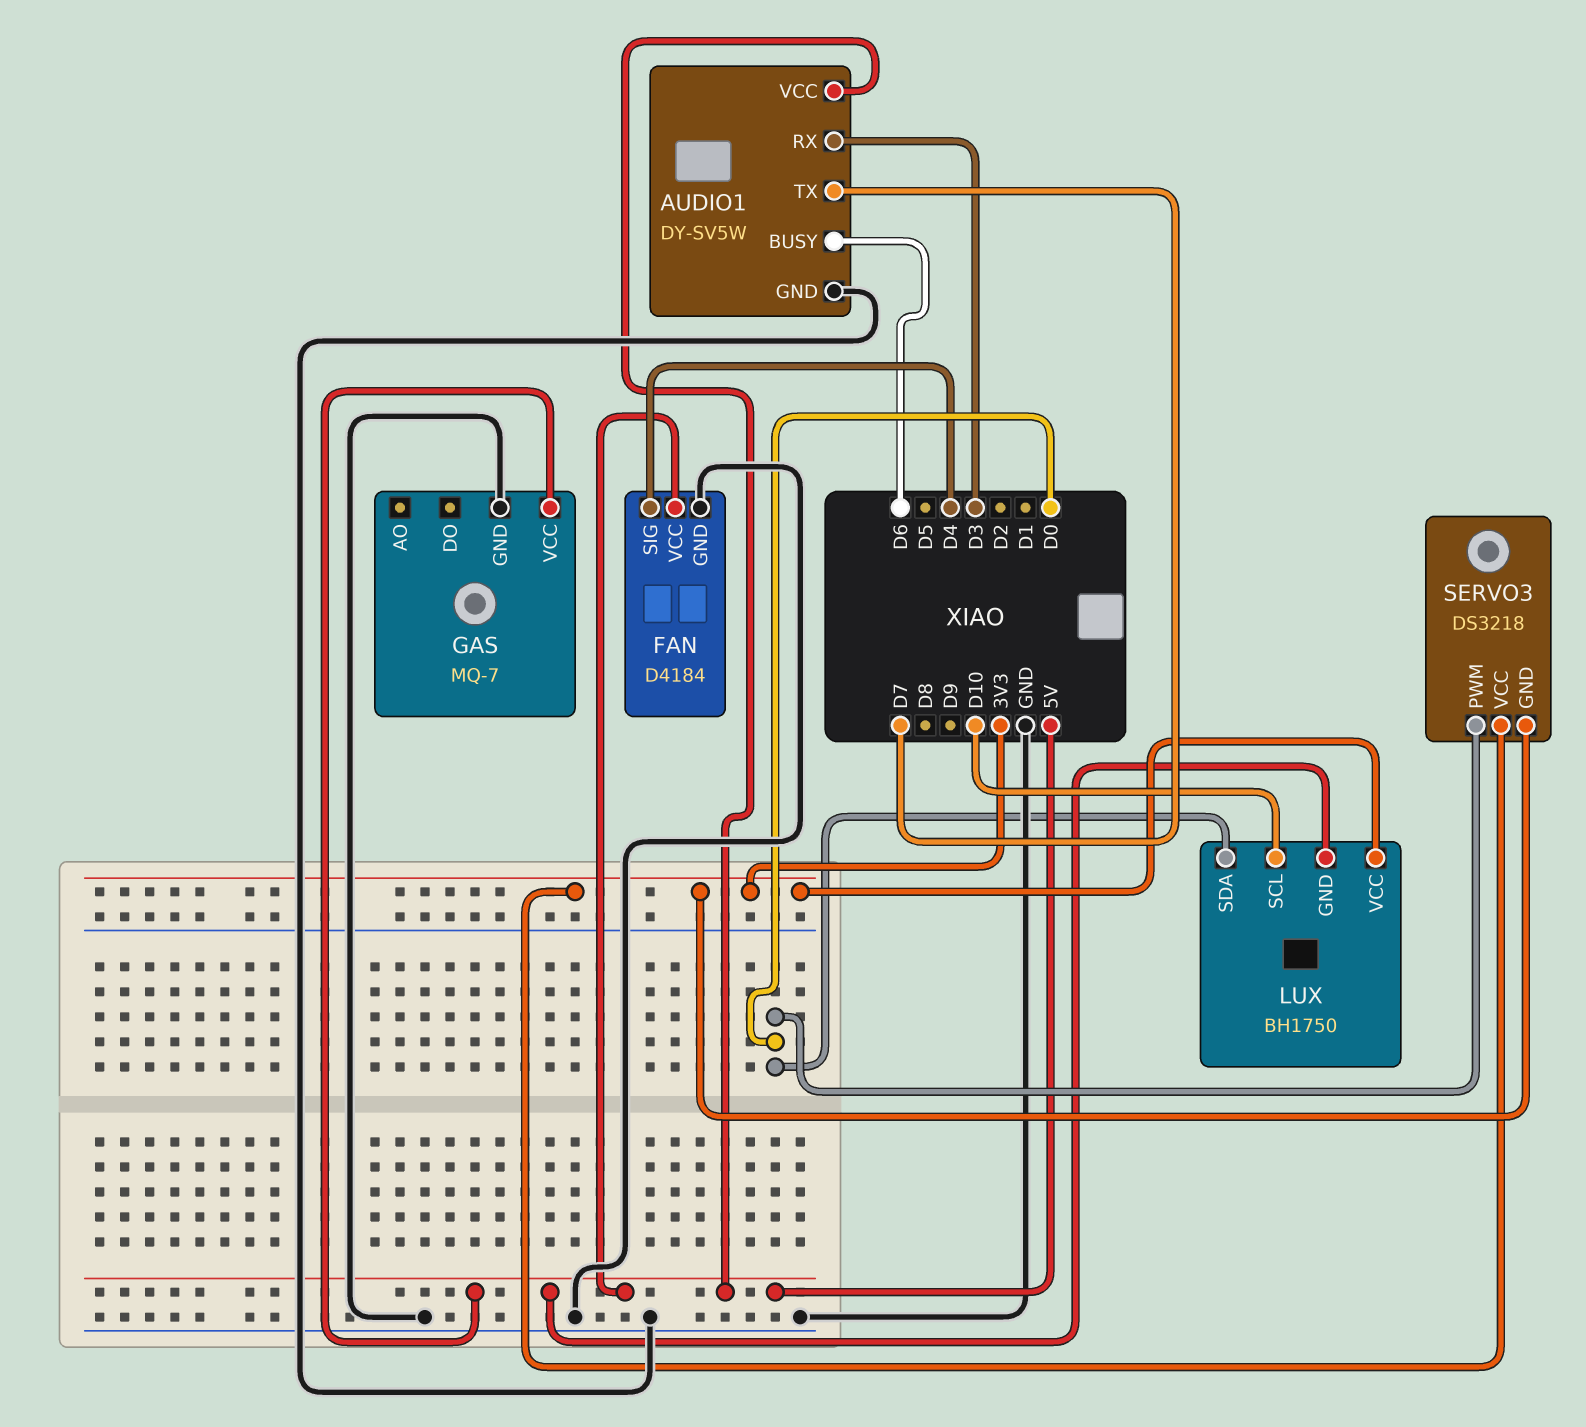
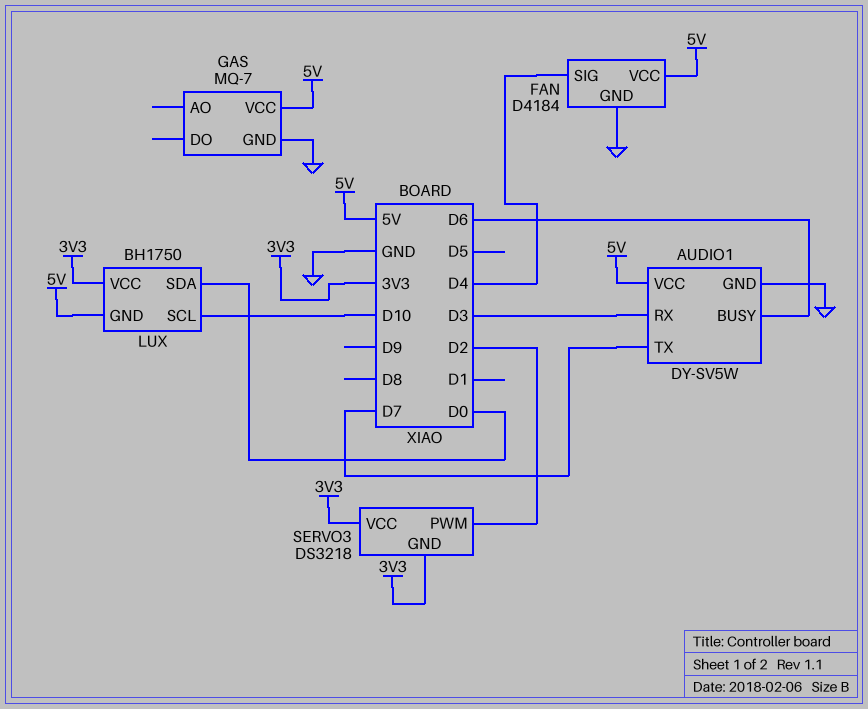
SERVO3 pin PWM: D0 -> D2

